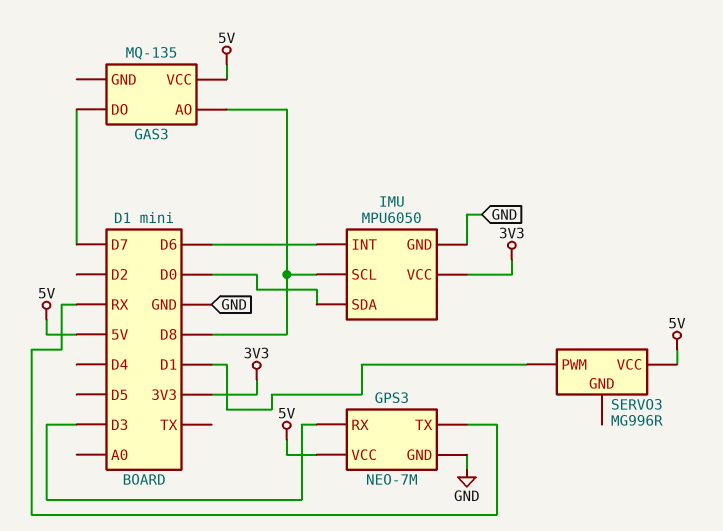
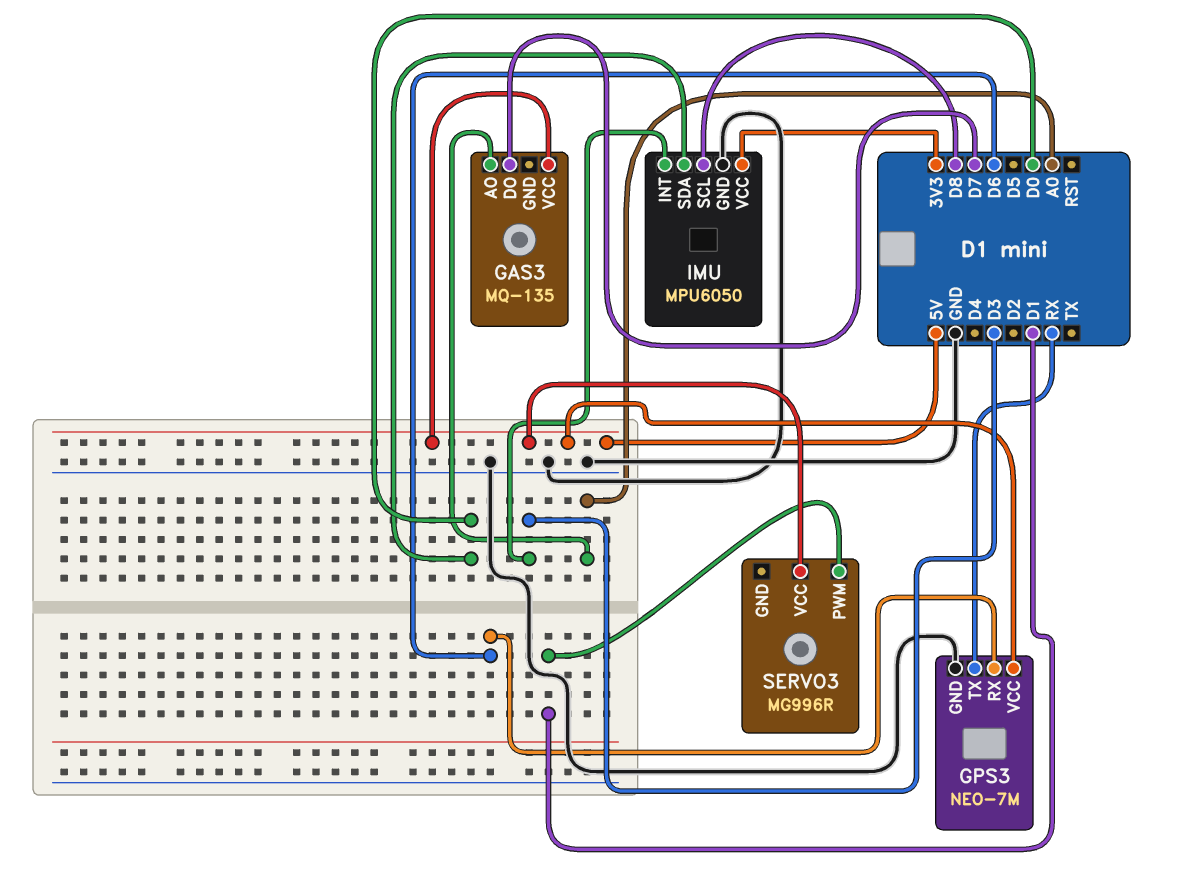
GAS3 pin AO: D8 -> A0
GPS3 pin RX: D3 -> D6
IMU pin INT: D6 -> D3

